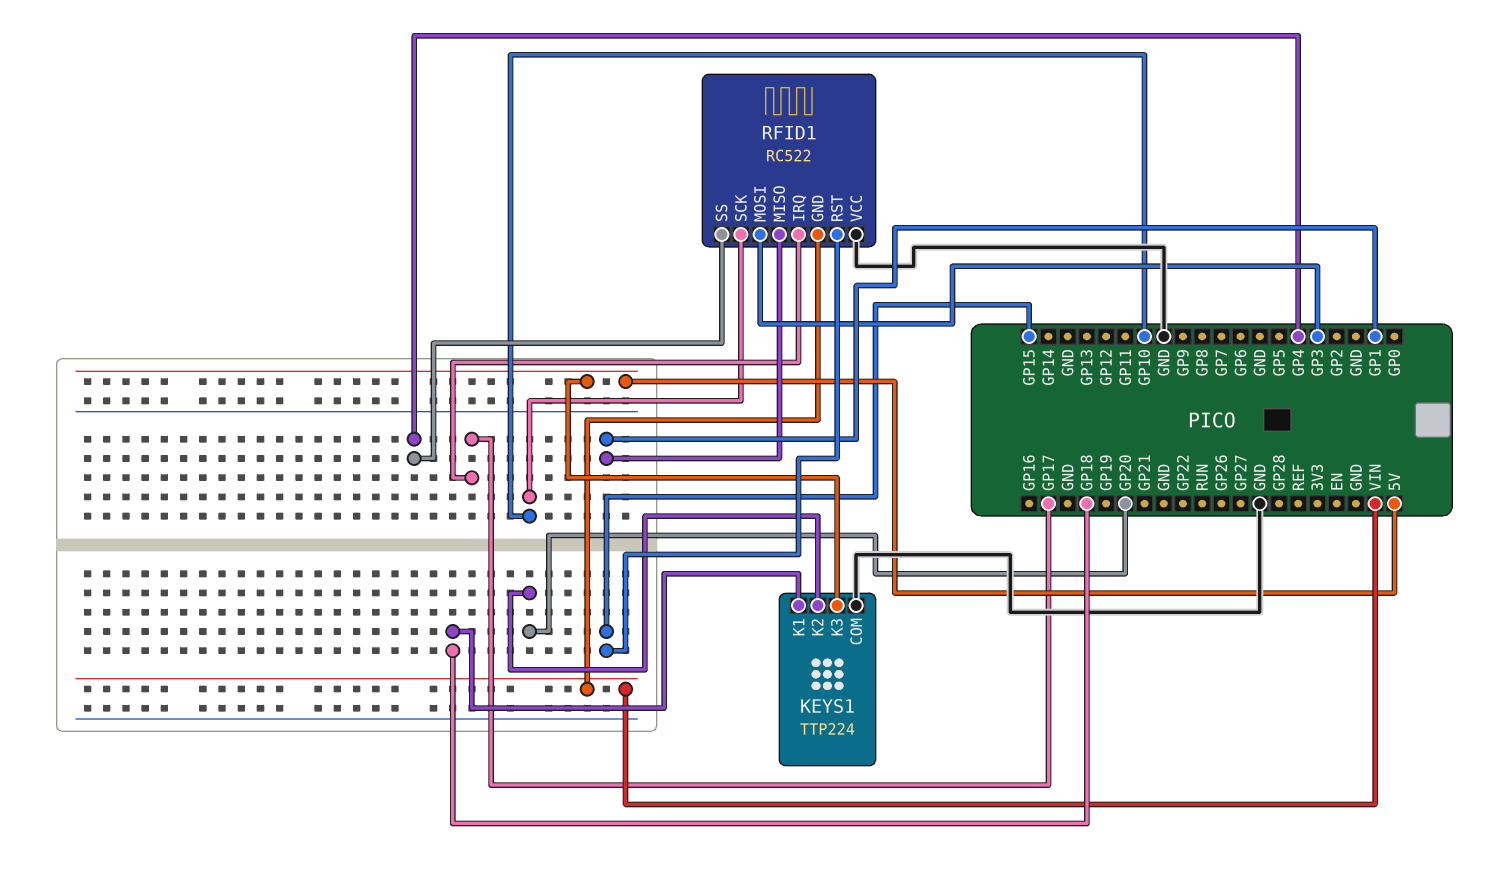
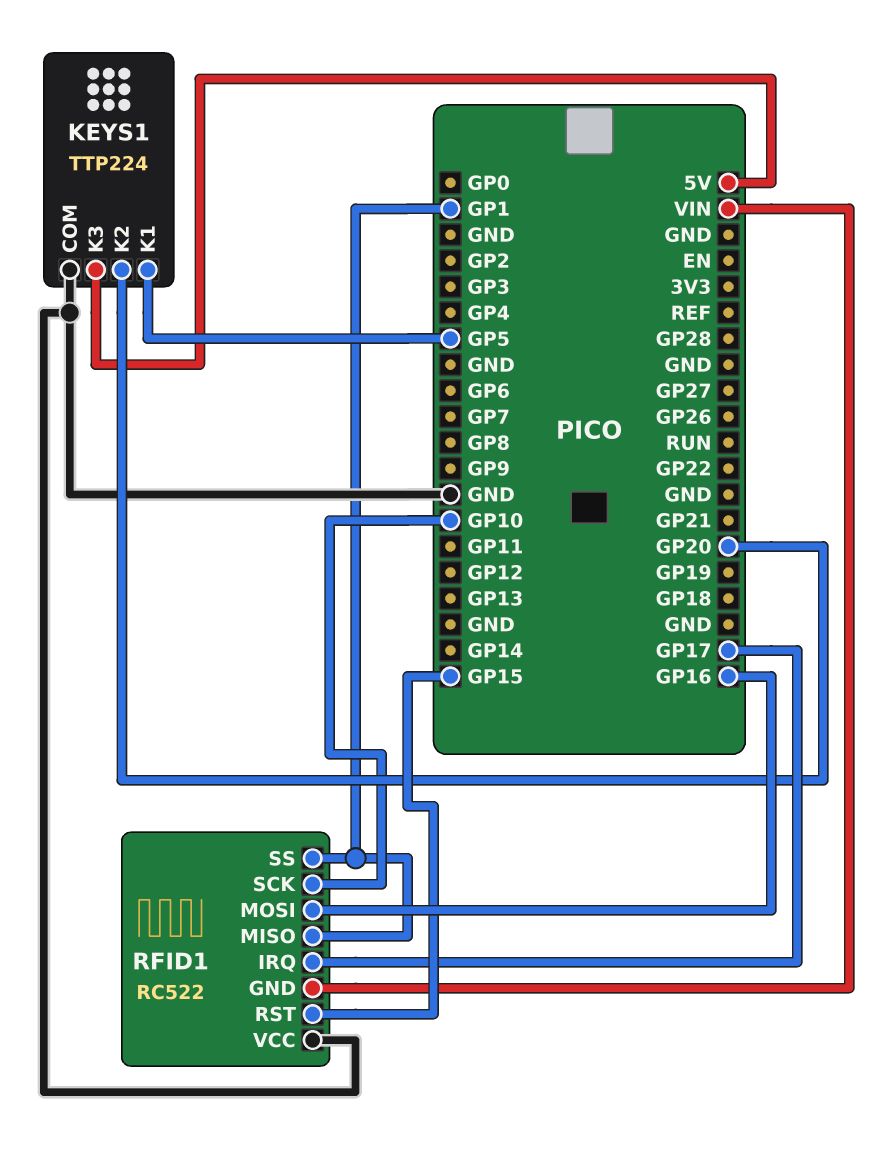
KEYS1 pin K1: GP18 -> GP5
RFID1 pin MOSI: GP3 -> GP16
RFID1 pin SS: GP4 -> GP1

